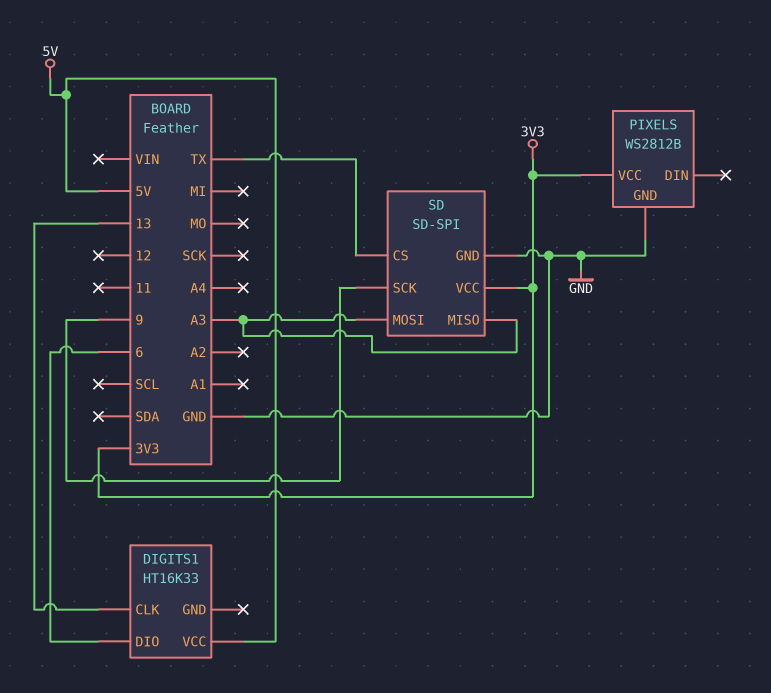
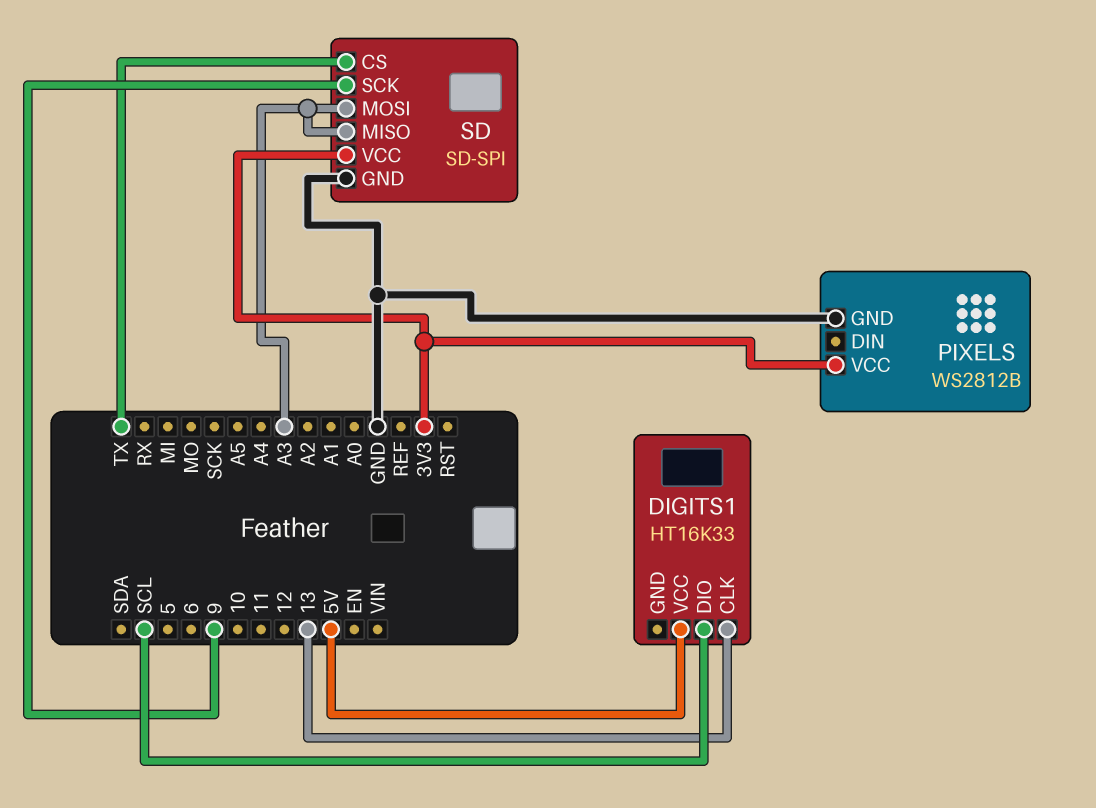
DIGITS1 pin DIO: 6 -> SCL

